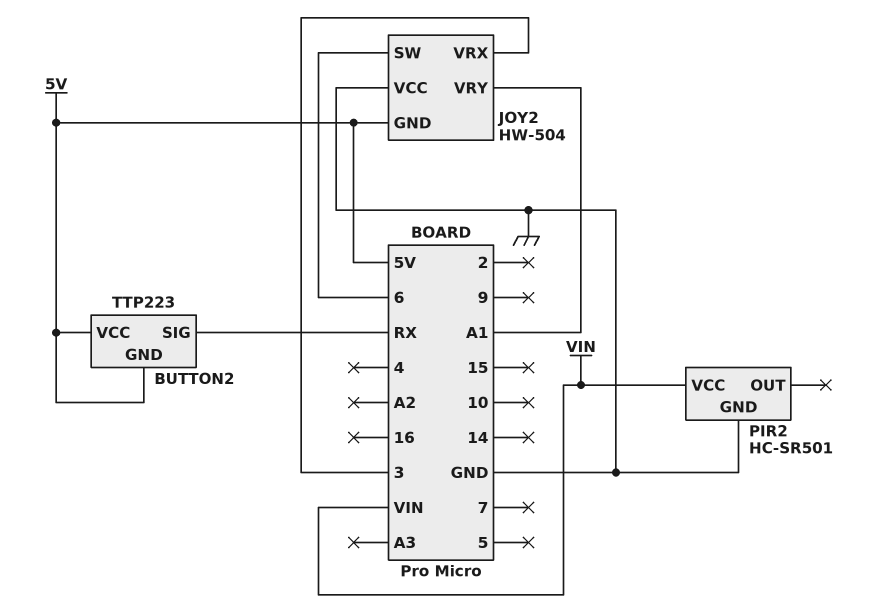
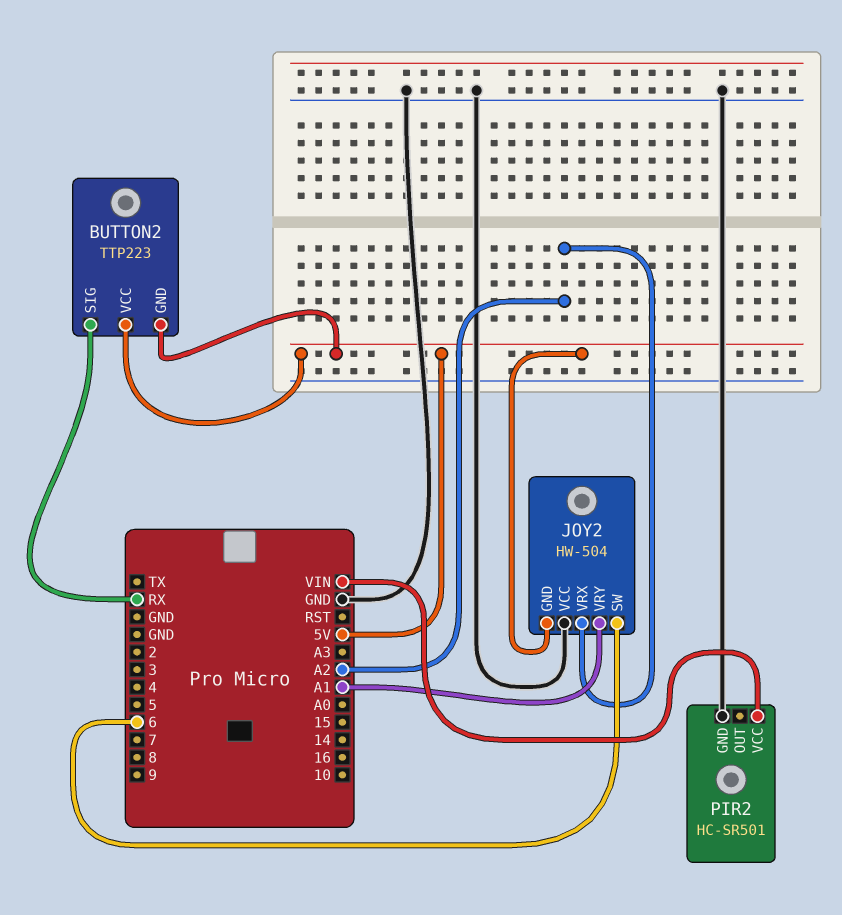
JOY2 pin VRX: 3 -> A2

